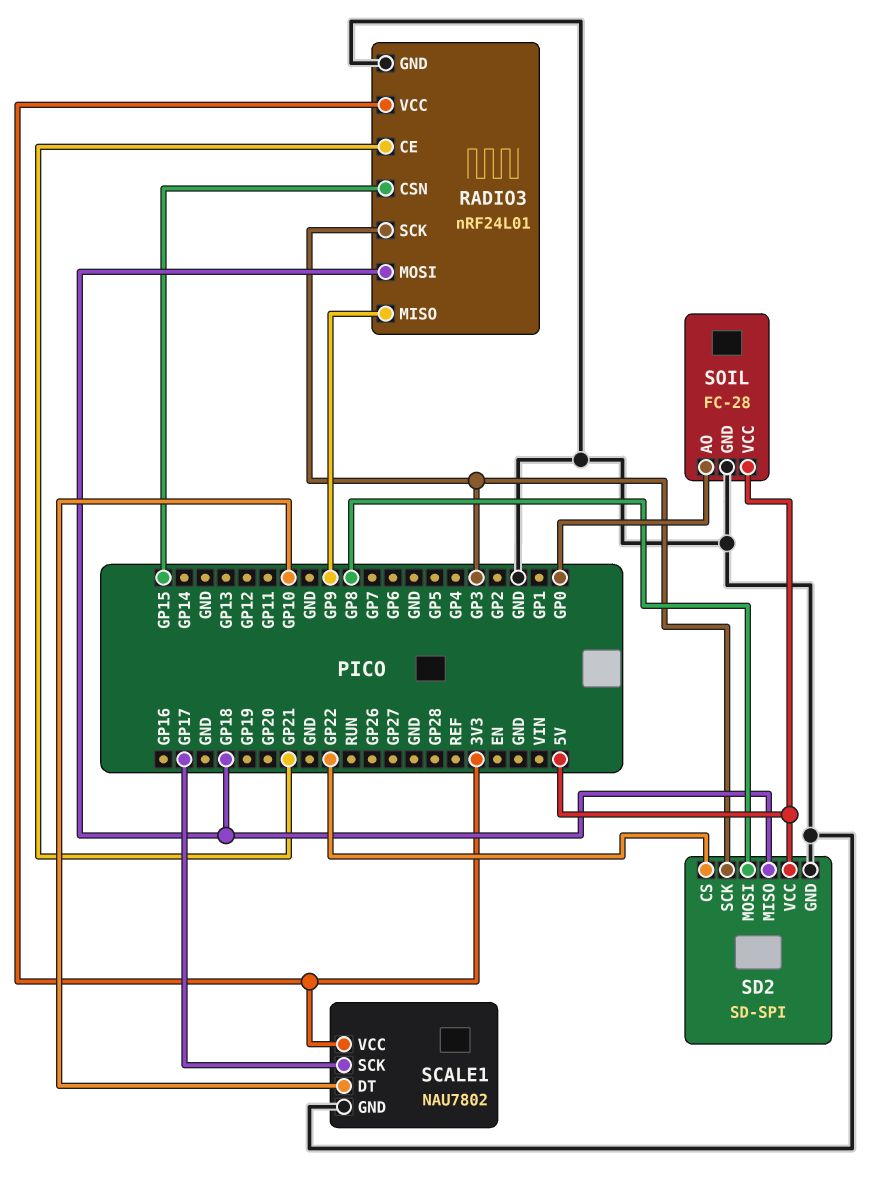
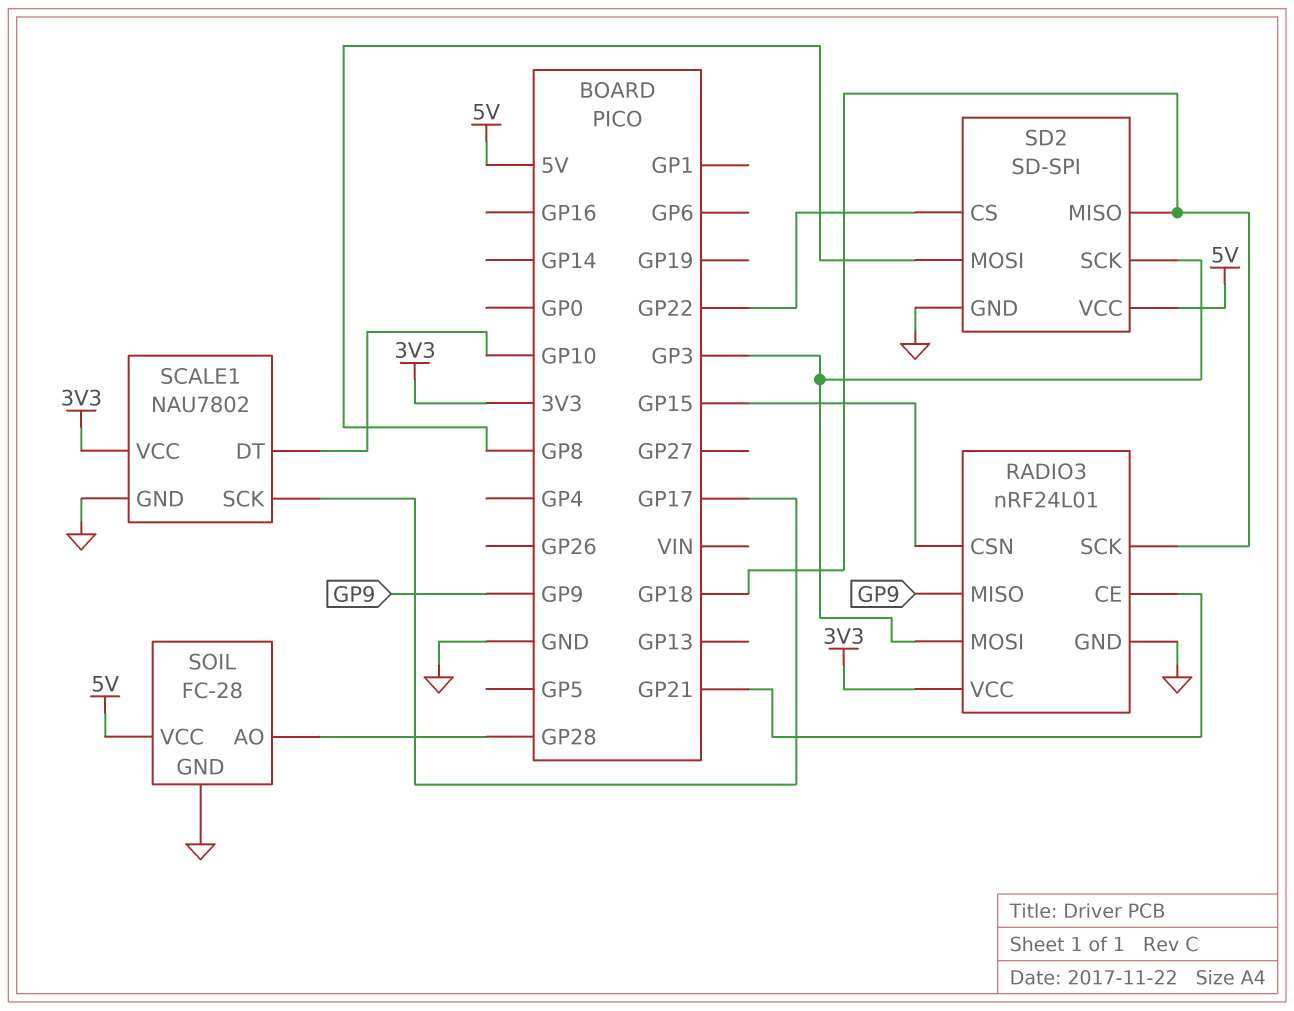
RADIO3 pin MOSI: GP18 -> GP3
RADIO3 pin SCK: GP3 -> GP18
SOIL pin AO: GP0 -> GP28

